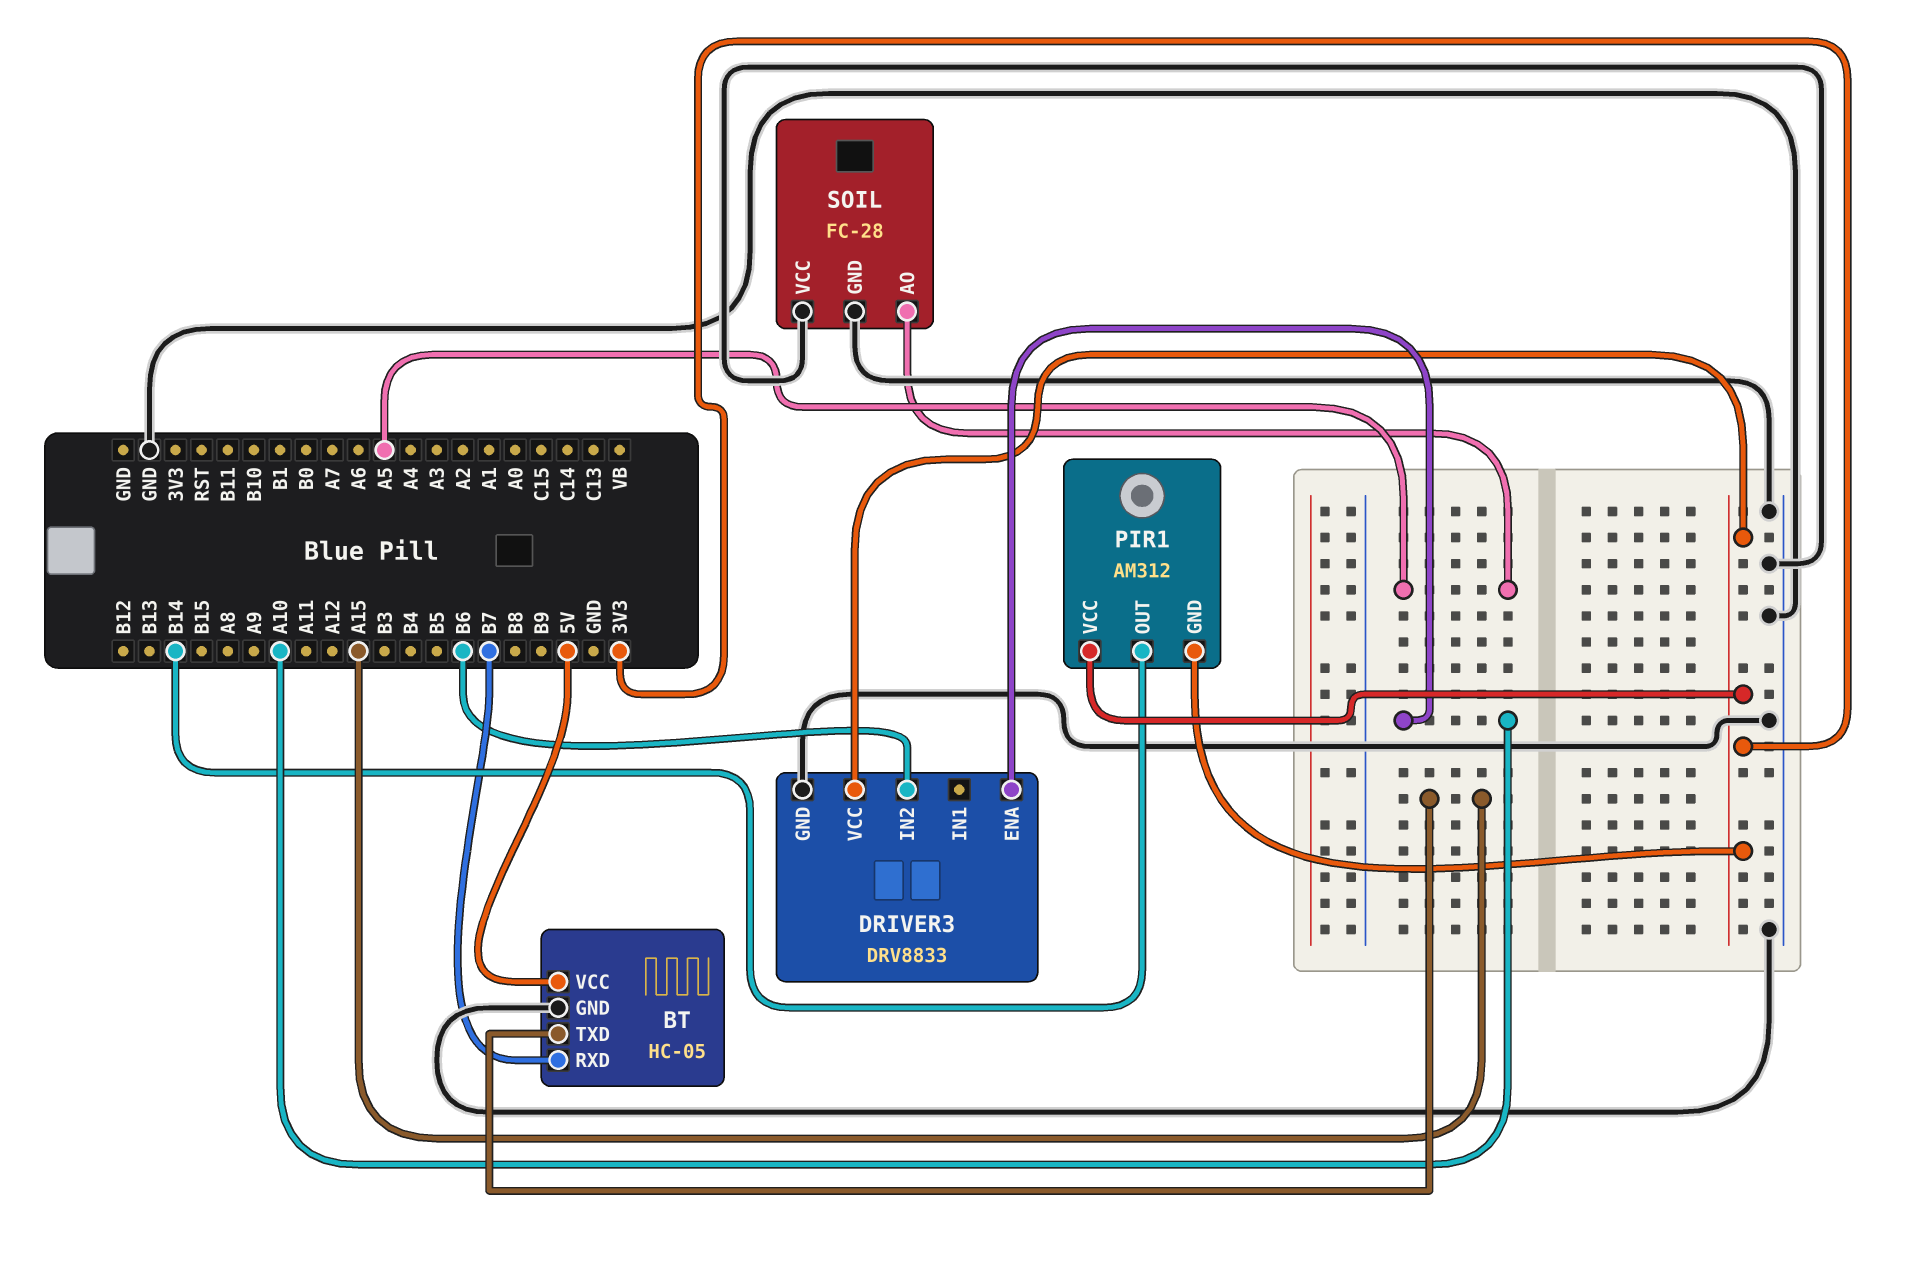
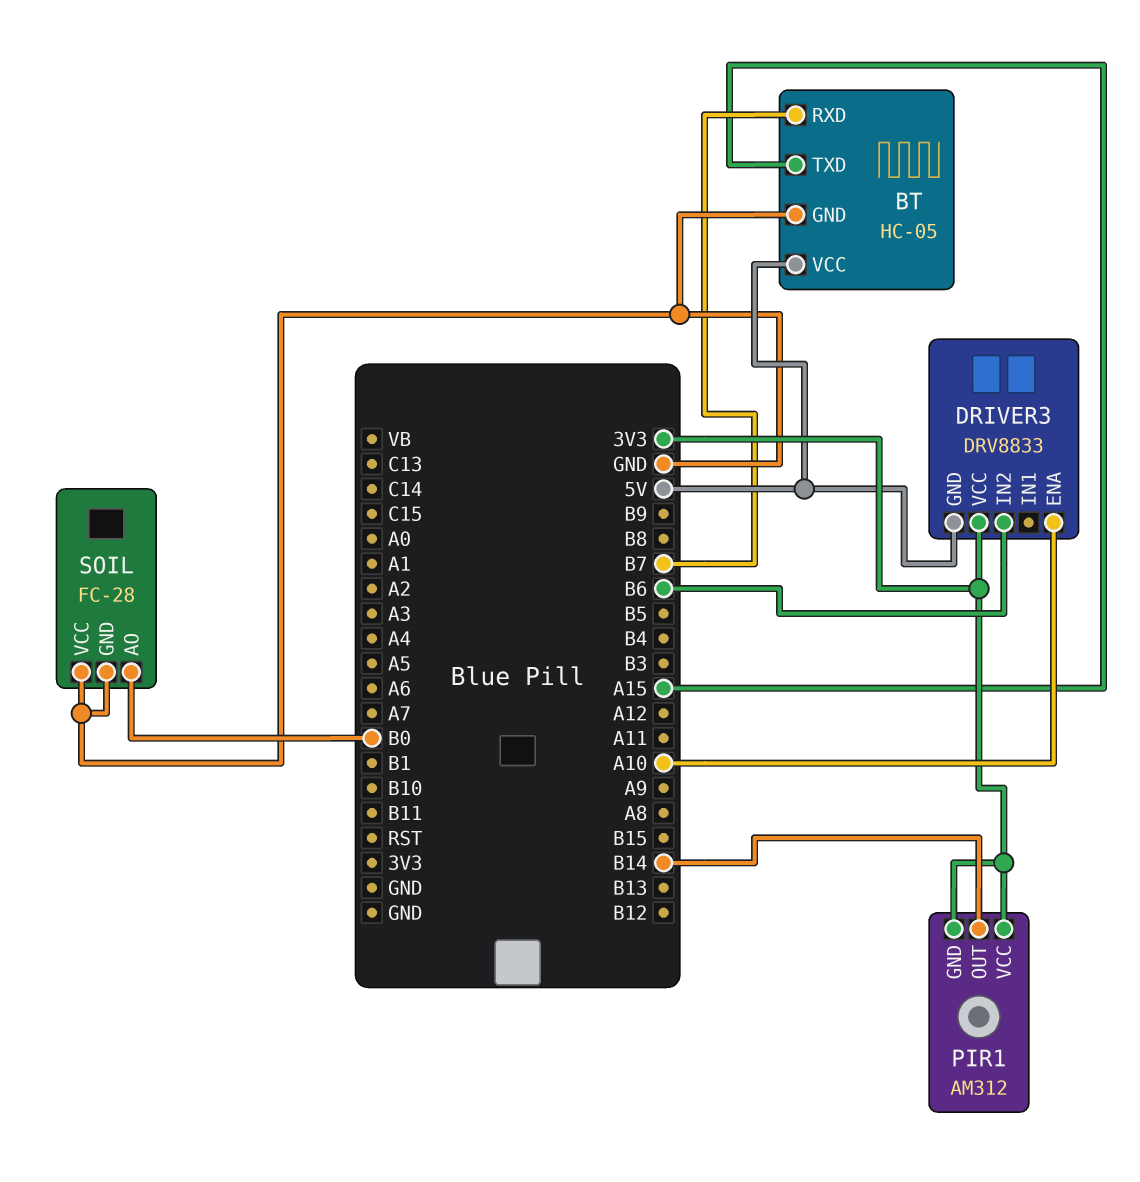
DRIVER3 pin GND: GND -> 5V
SOIL pin AO: A5 -> B0

